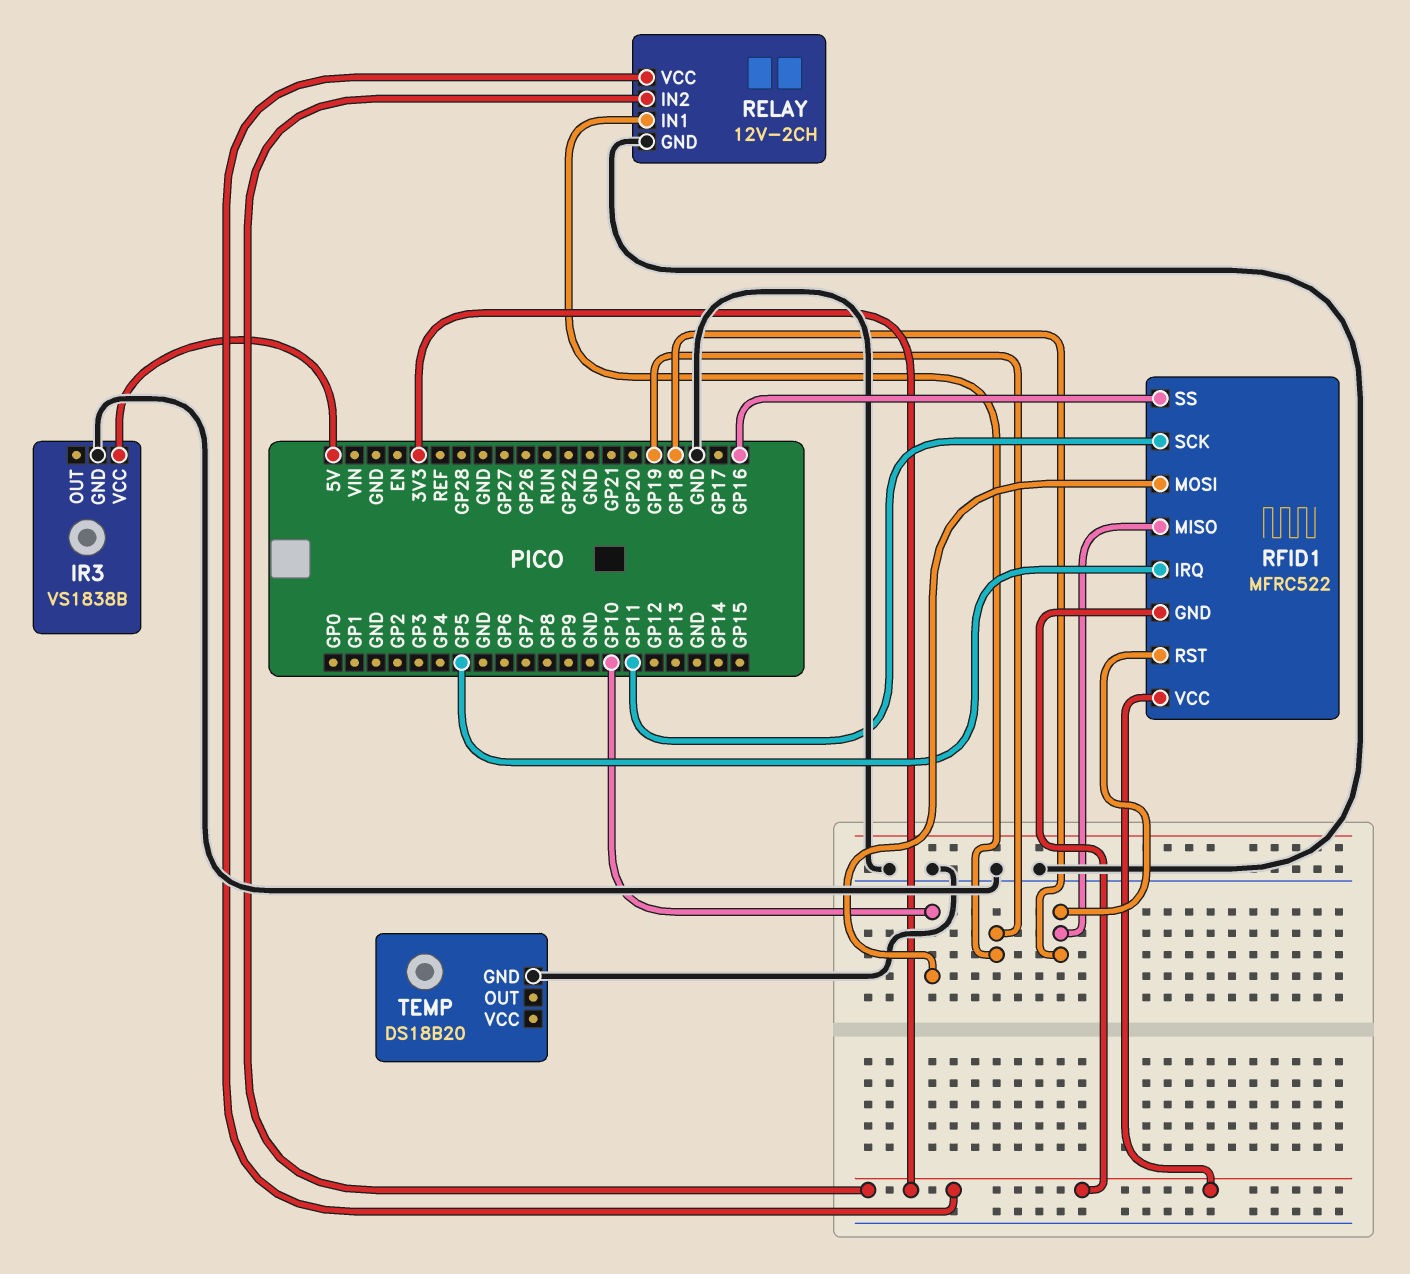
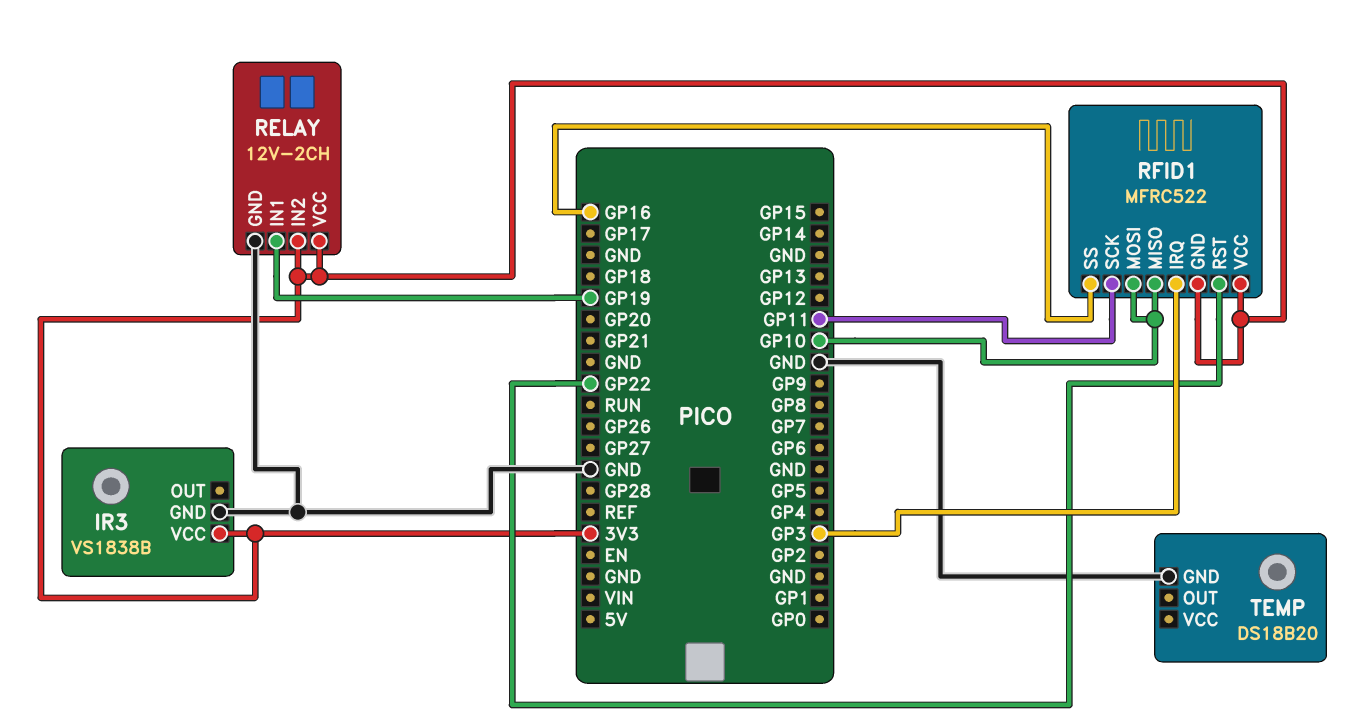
IR3 pin VCC: 5V -> 3V3
RFID1 pin IRQ: GP5 -> GP3
RFID1 pin MISO: GP18 -> GP10
RFID1 pin RST: GP18 -> GP22

